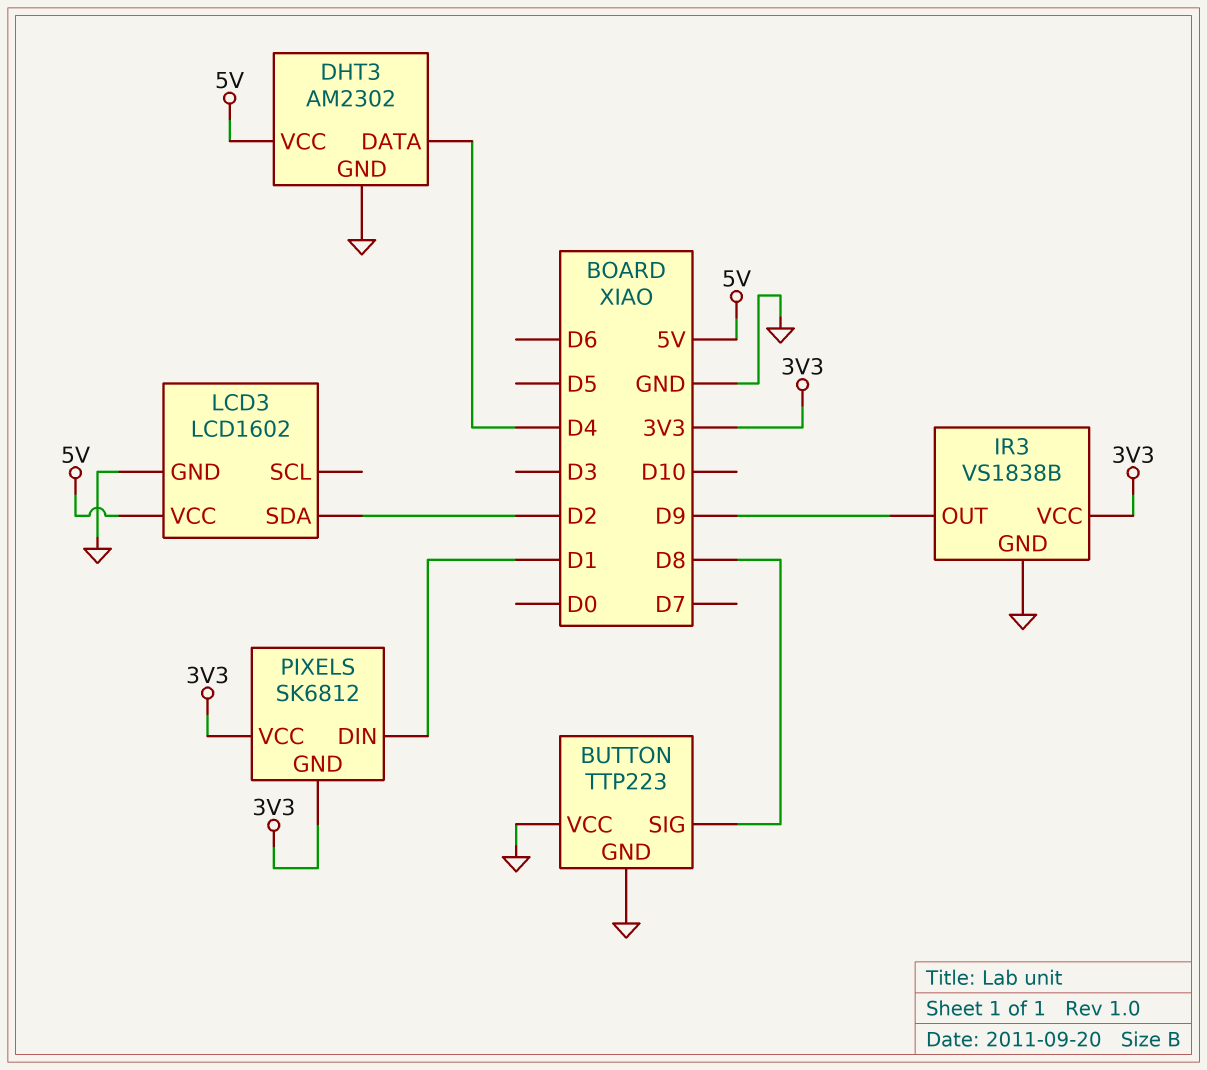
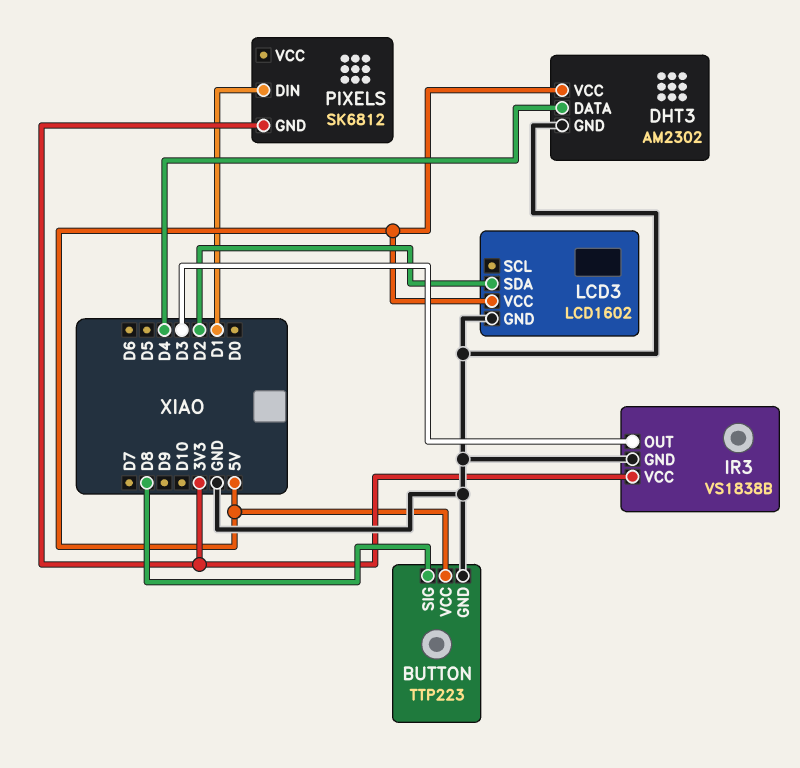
BUTTON pin VCC: GND -> 5V
IR3 pin OUT: D9 -> D3
PIXELS pin VCC: 3V3 -> none

